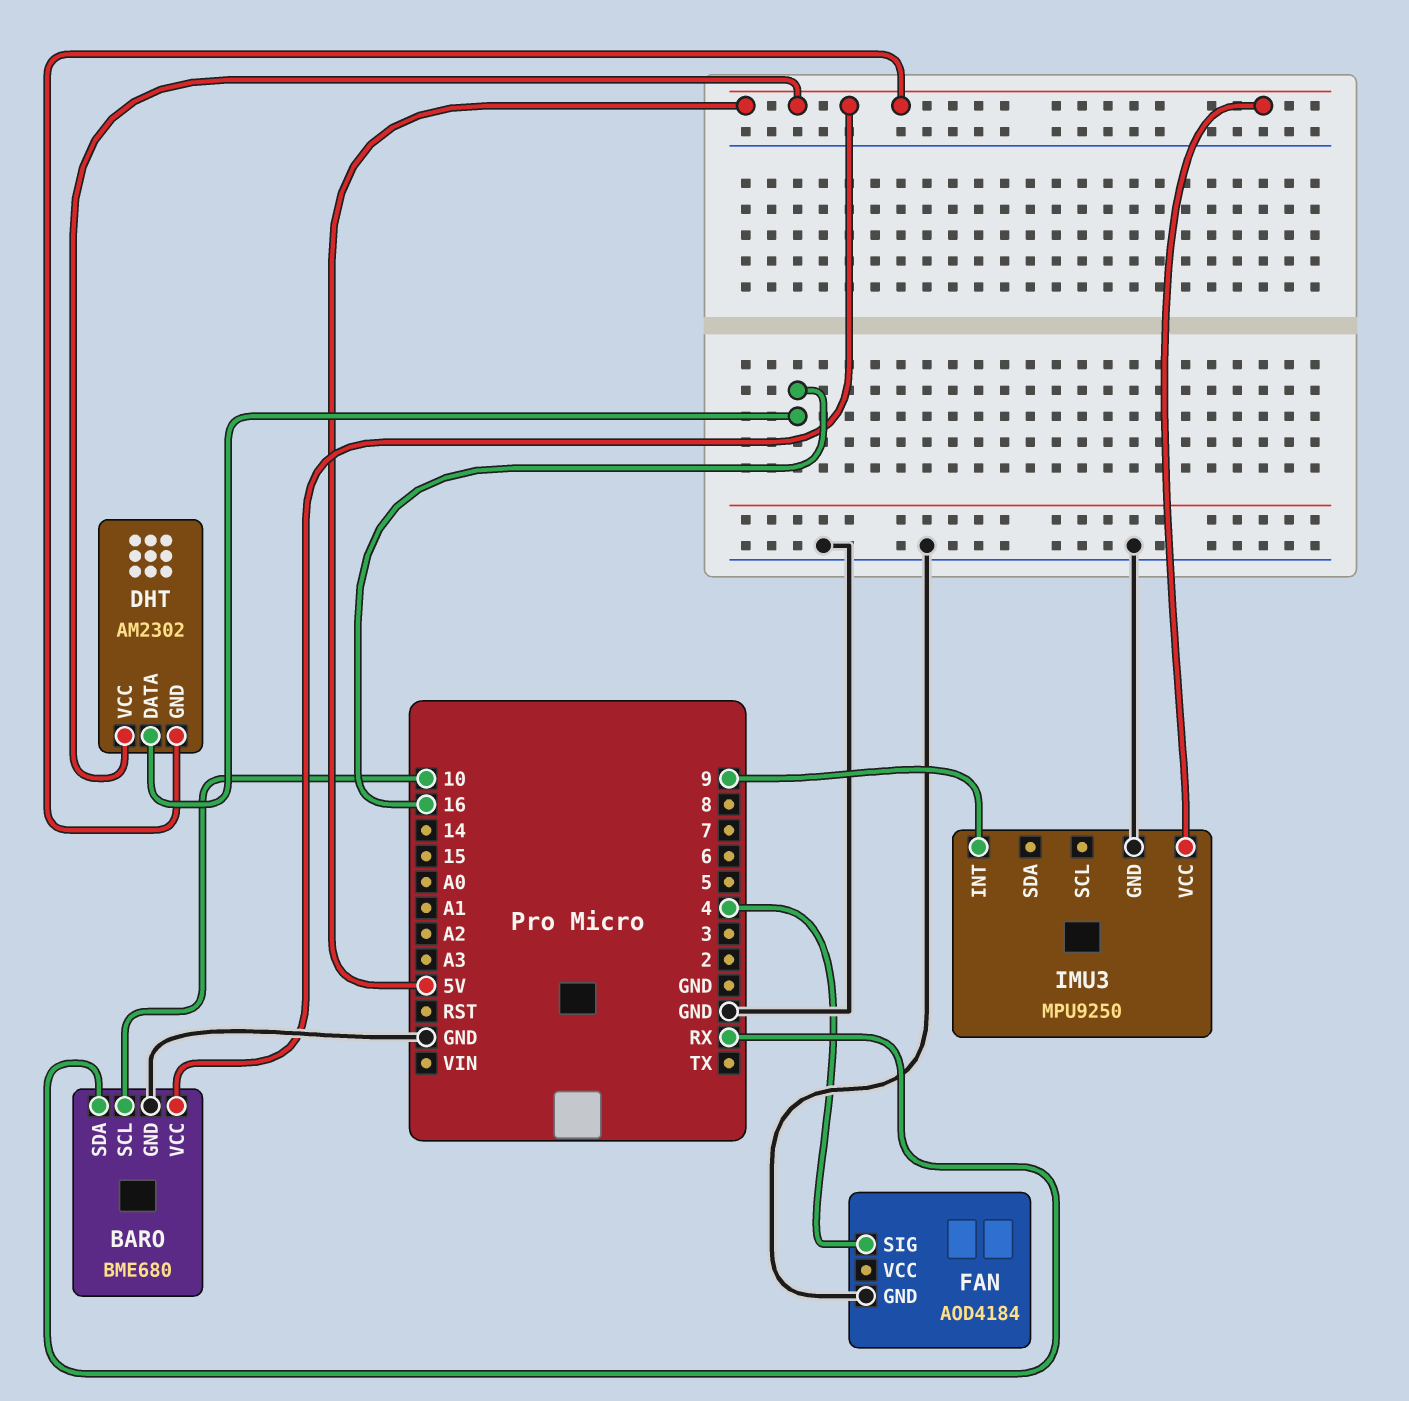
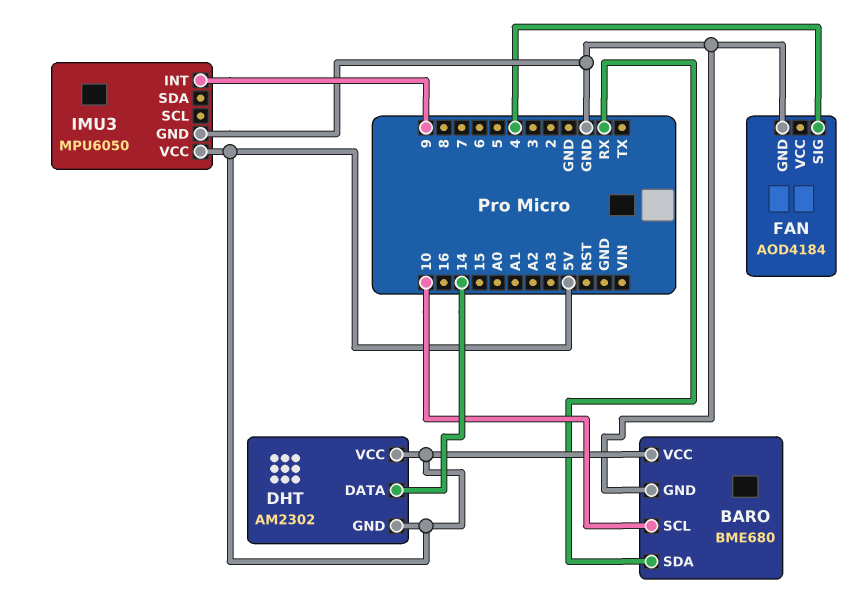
DHT pin DATA: 16 -> 14
IMU3: MPU9250 -> MPU6050

